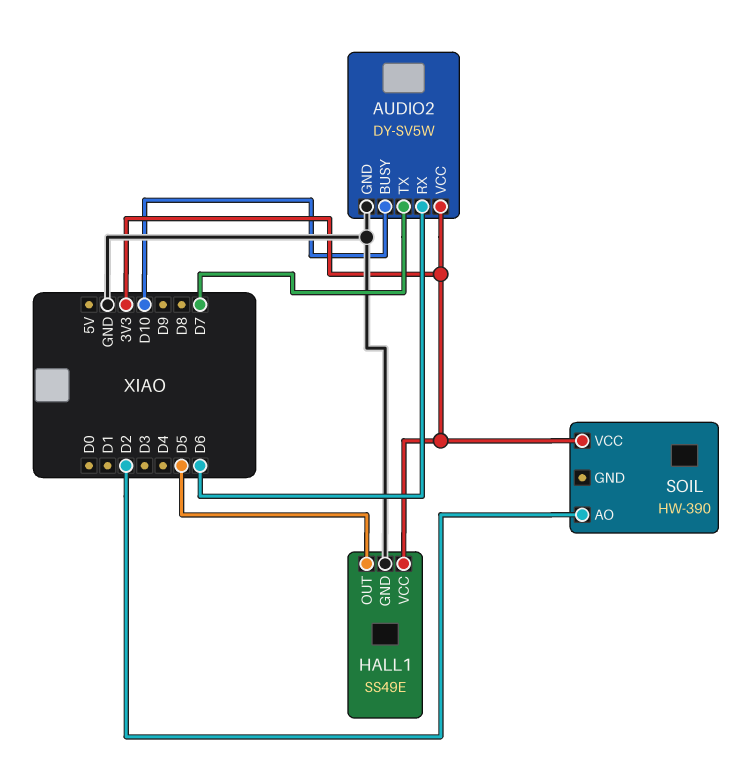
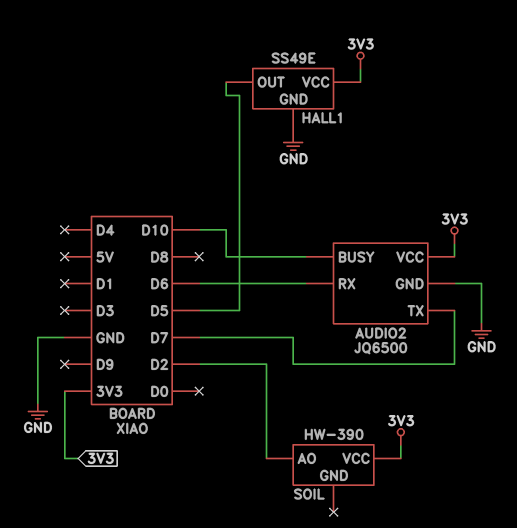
AUDIO2: DY-SV5W -> JQ6500

